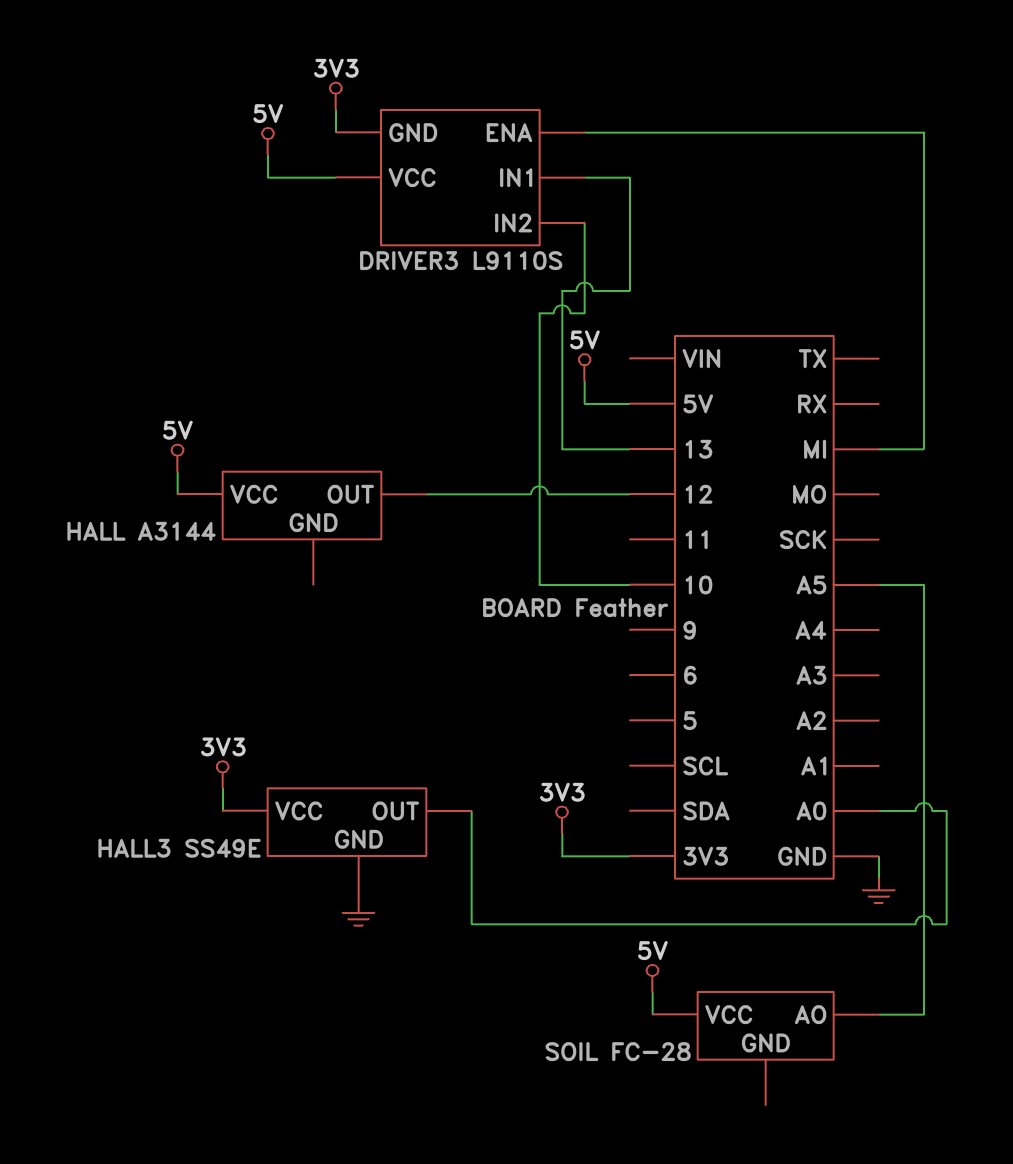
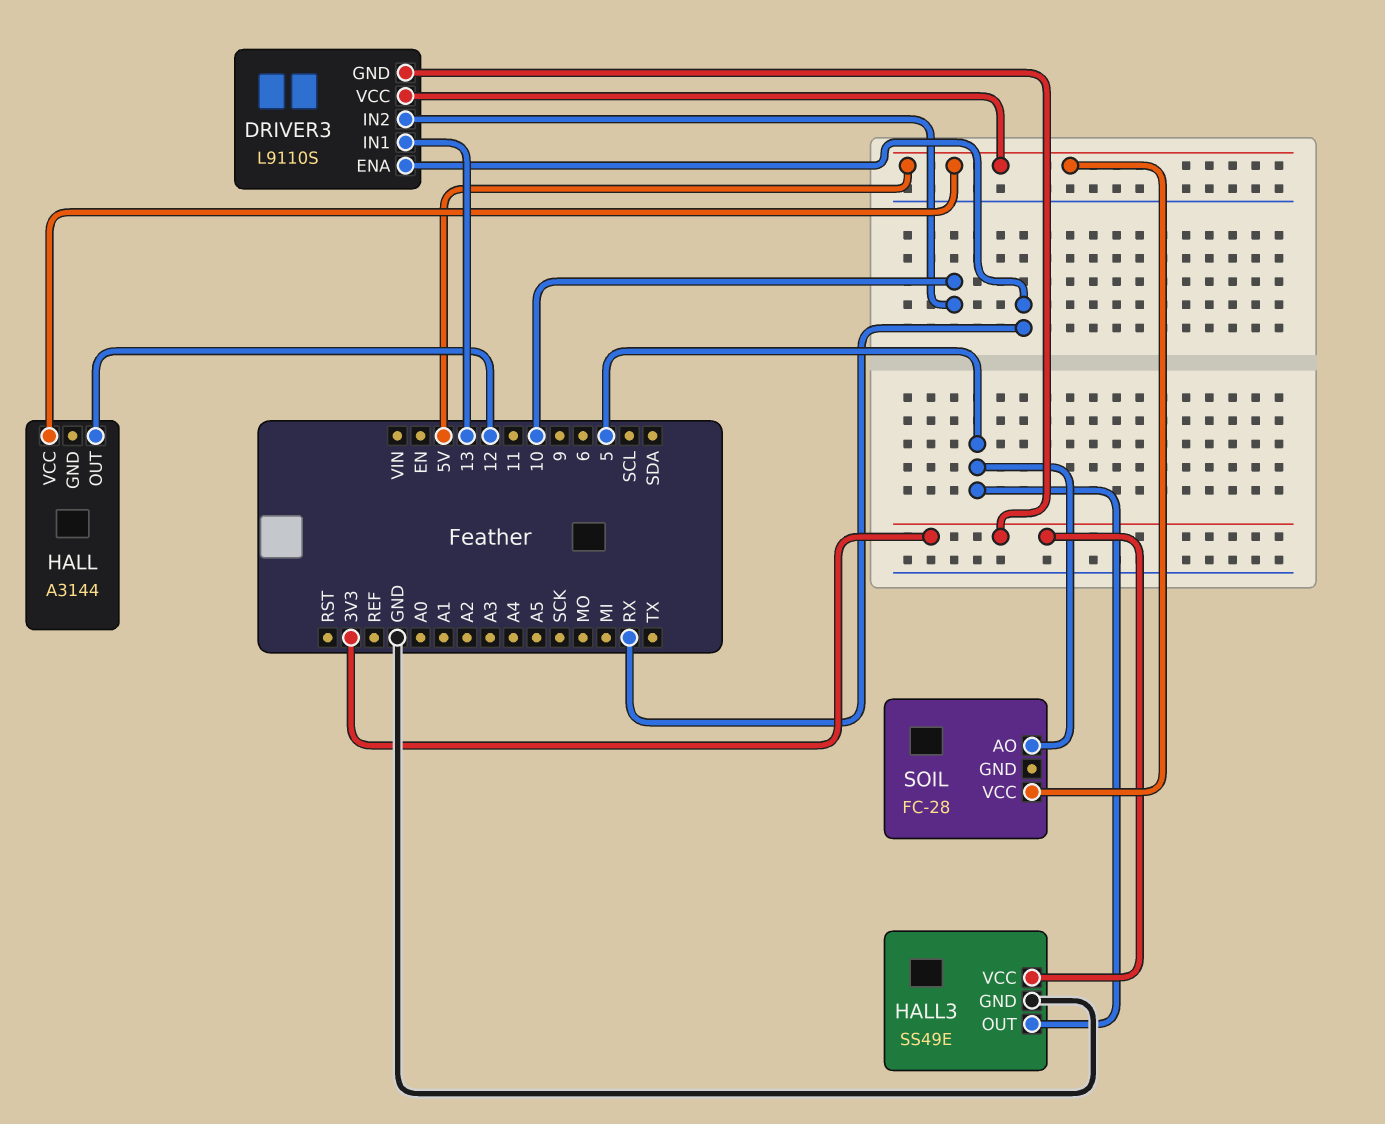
DRIVER3 pin ENA: MI -> RX
HALL3 pin OUT: A0 -> 5
SOIL pin AO: A5 -> 5

